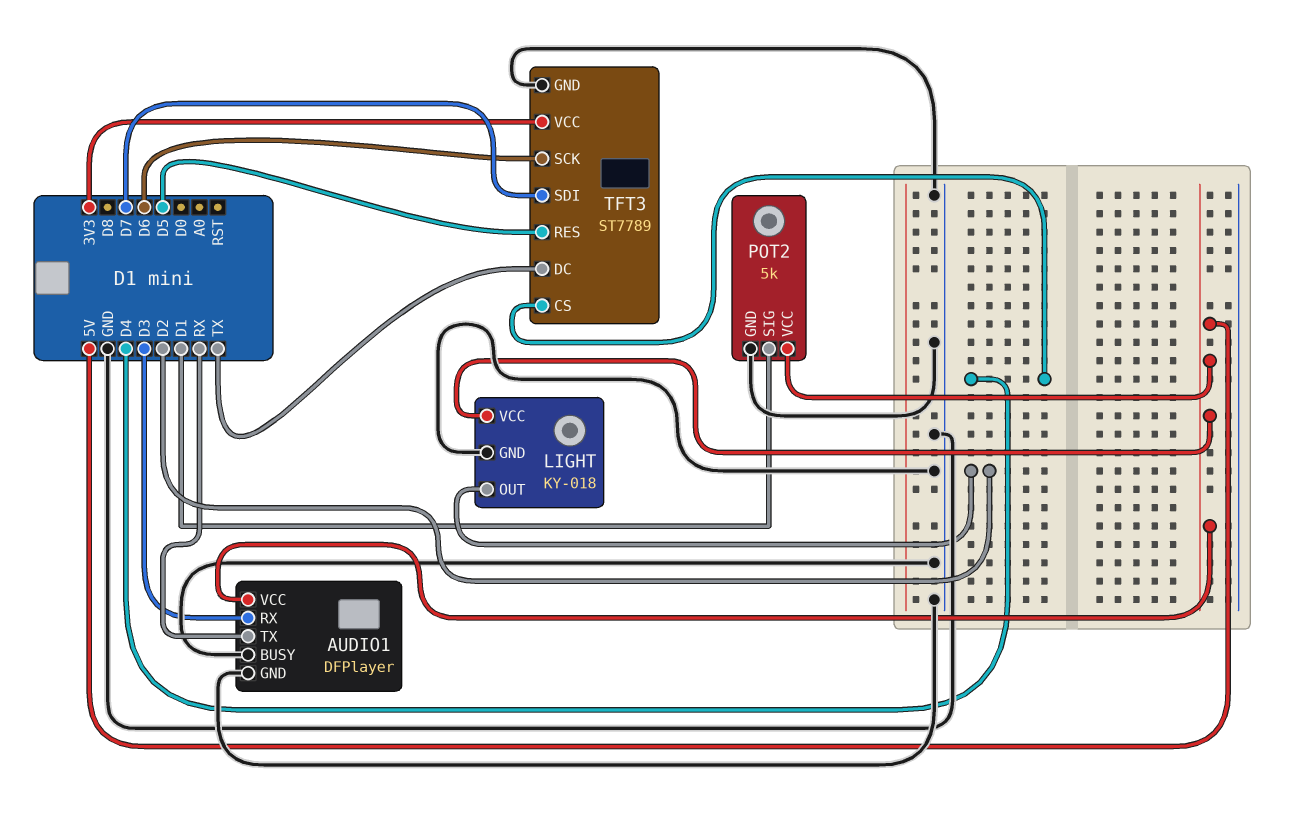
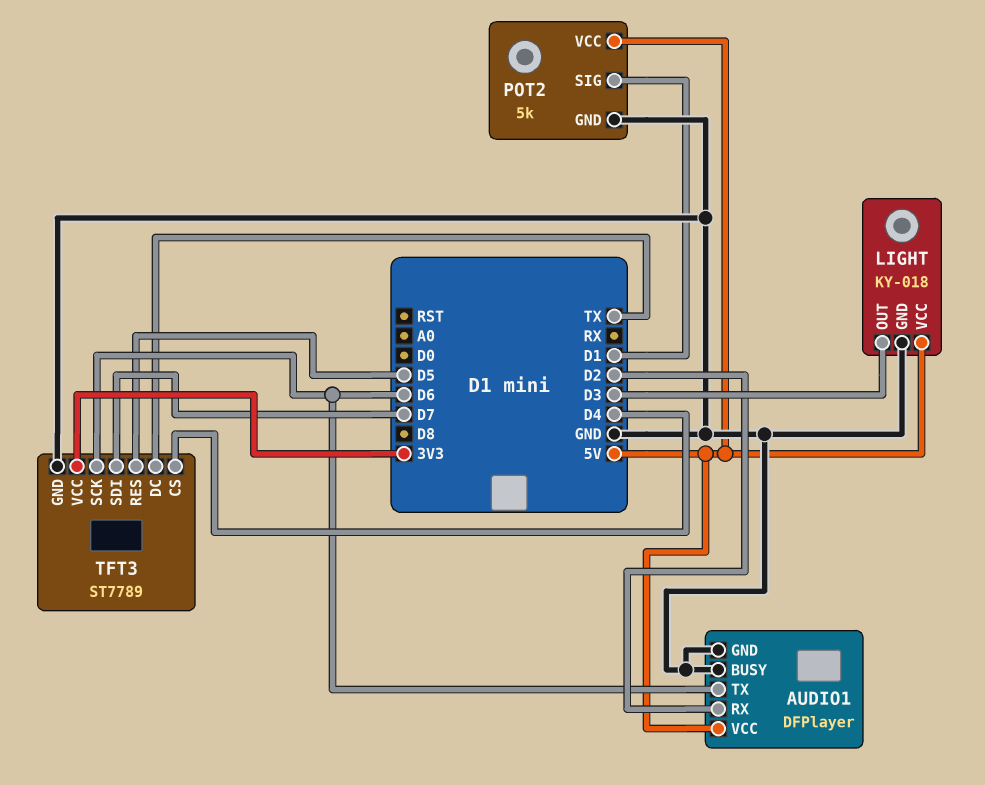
AUDIO1 pin RX: D3 -> D2
AUDIO1 pin TX: RX -> D6
LIGHT pin OUT: D2 -> D3

